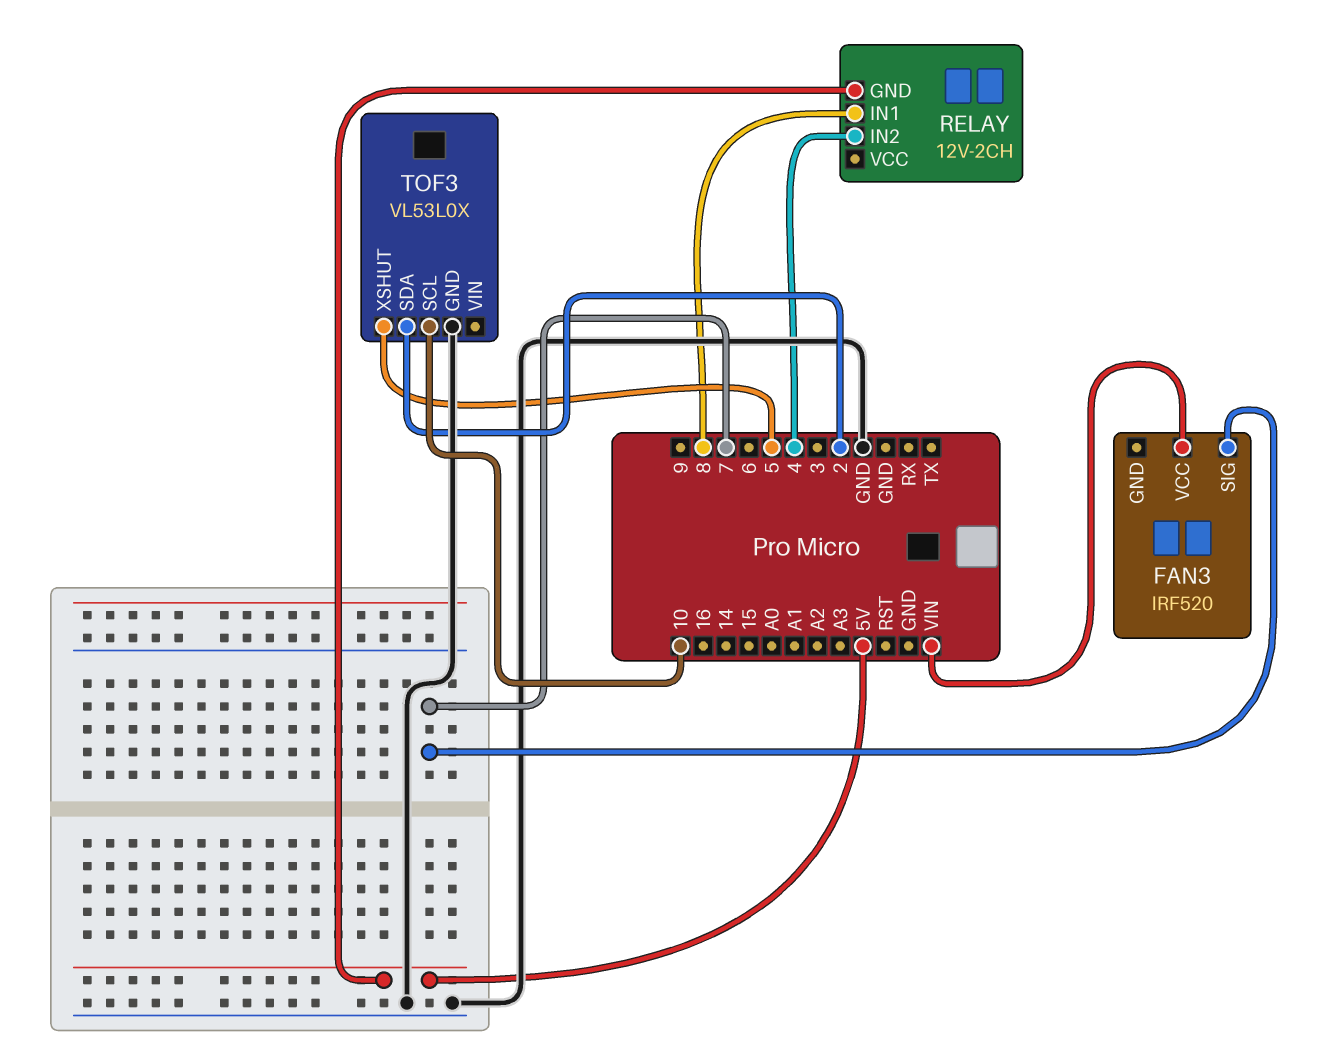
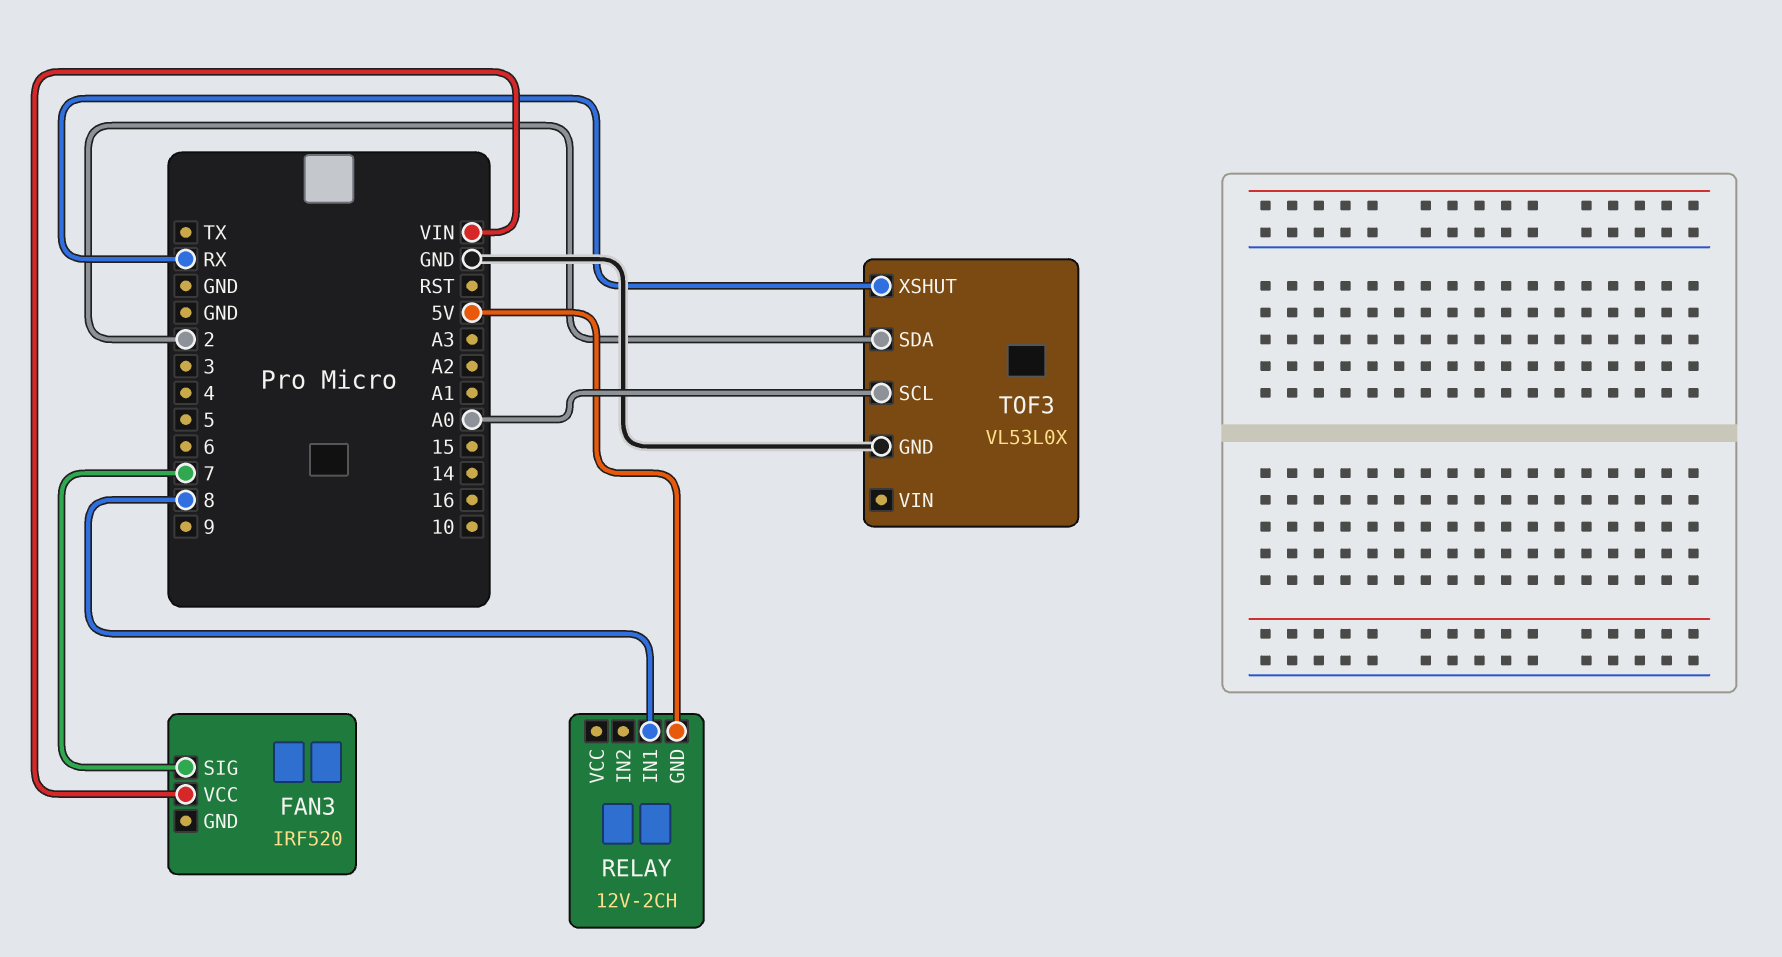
RELAY pin IN2: 4 -> none
TOF3 pin SCL: 10 -> A0
TOF3 pin XSHUT: 5 -> RX

